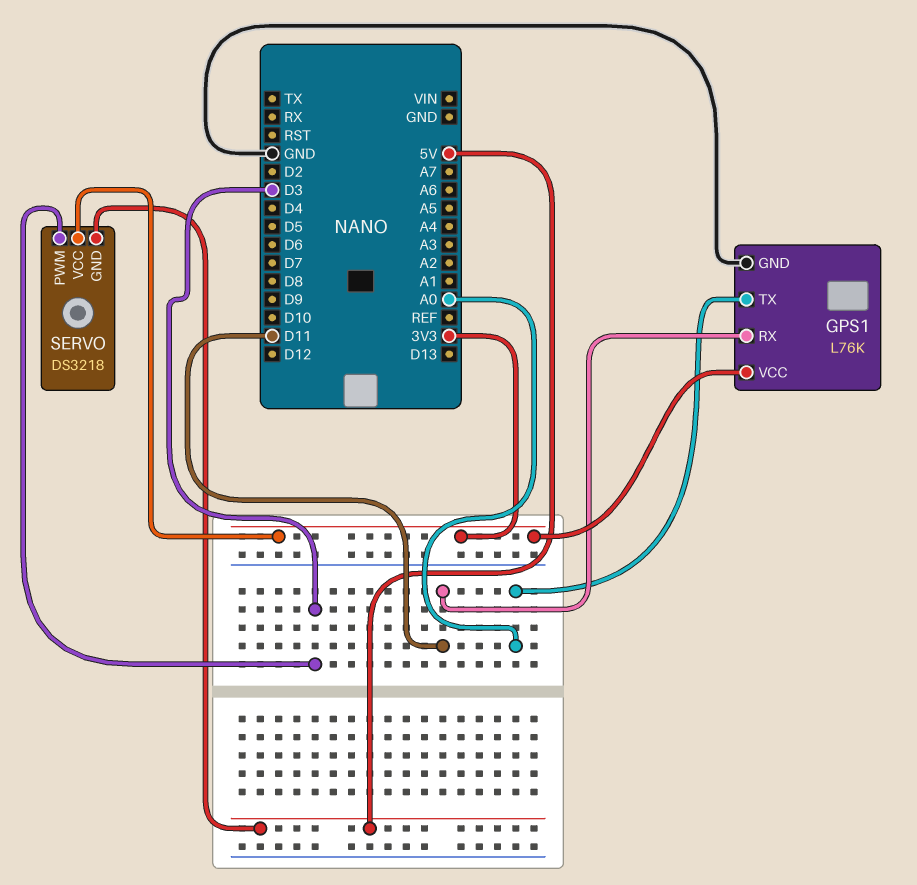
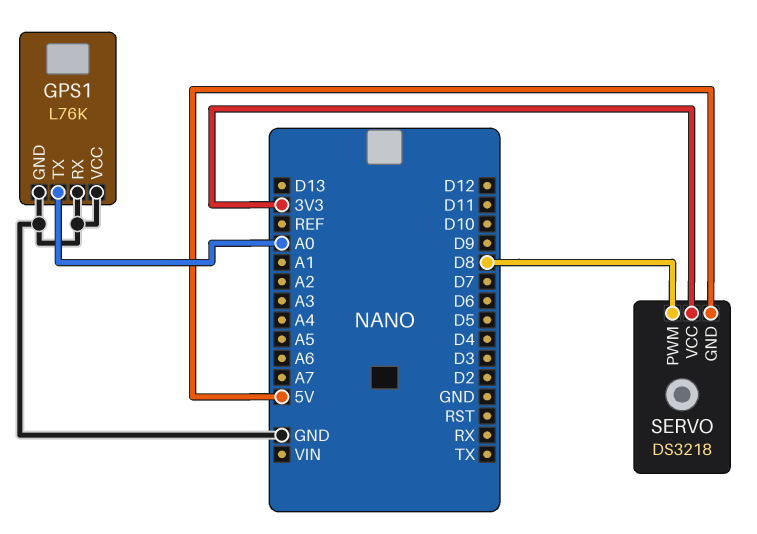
GPS1 pin RX: D11 -> GND
GPS1 pin VCC: 3V3 -> GND
SERVO pin PWM: D3 -> D8

